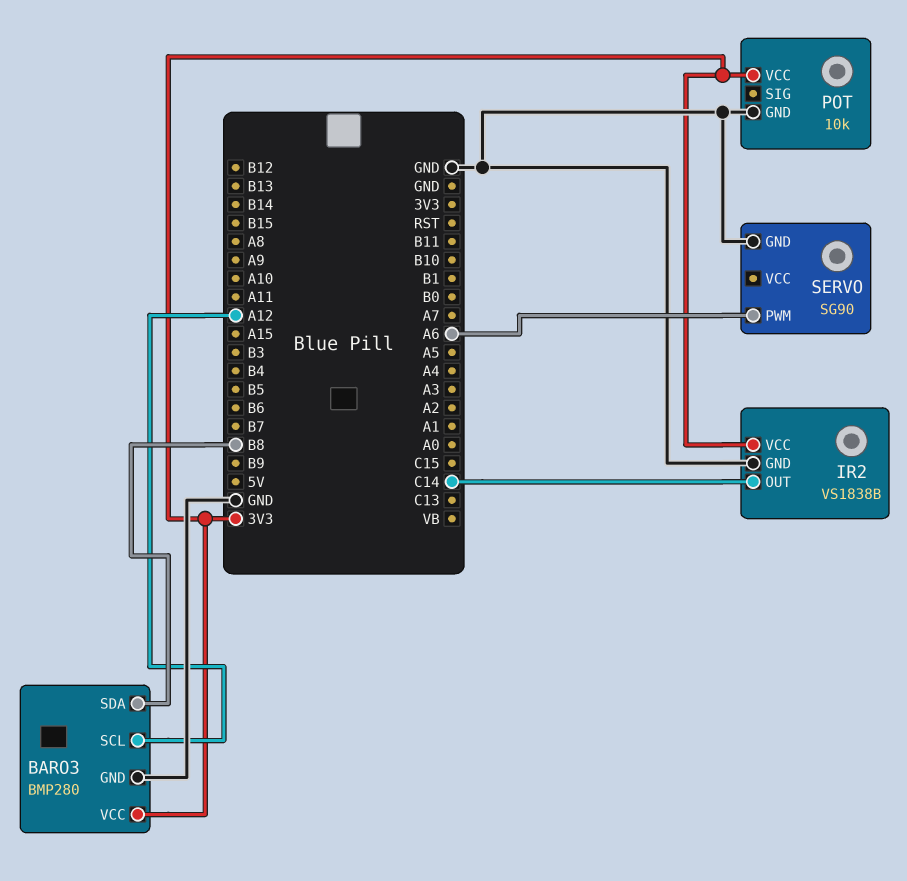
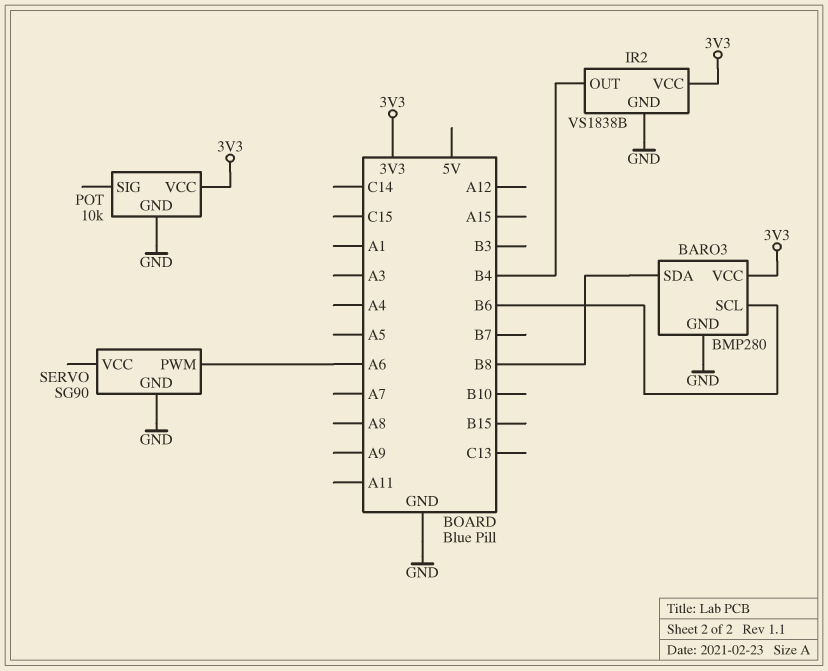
BARO3 pin SCL: A12 -> B6
IR2 pin OUT: C14 -> B4

